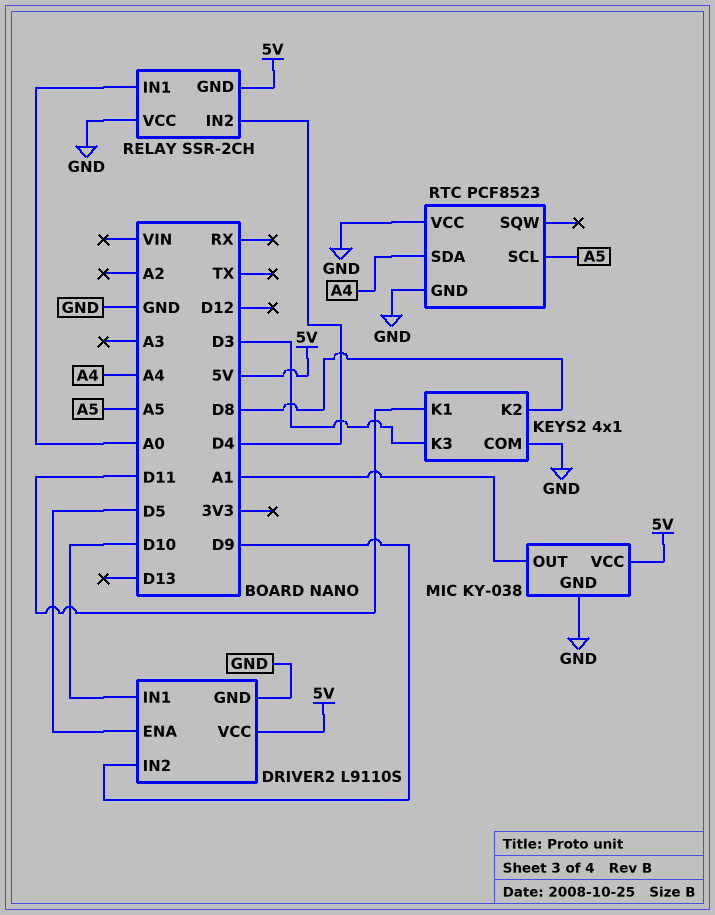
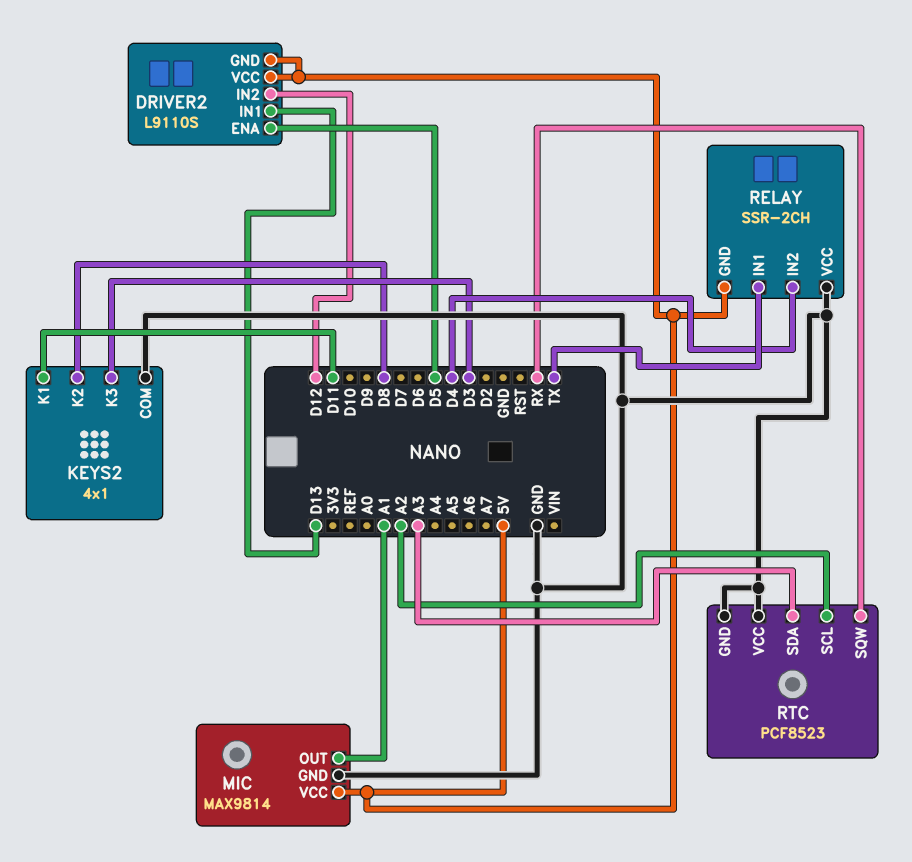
DRIVER2 pin GND: GND -> 5V
DRIVER2 pin IN1: D10 -> D13
DRIVER2 pin IN2: D9 -> D12
MIC: KY-038 -> MAX9814
RELAY pin IN1: A0 -> TX
RTC pin SCL: A5 -> A2
RTC pin SDA: A4 -> A3
RTC pin SQW: none -> RX

